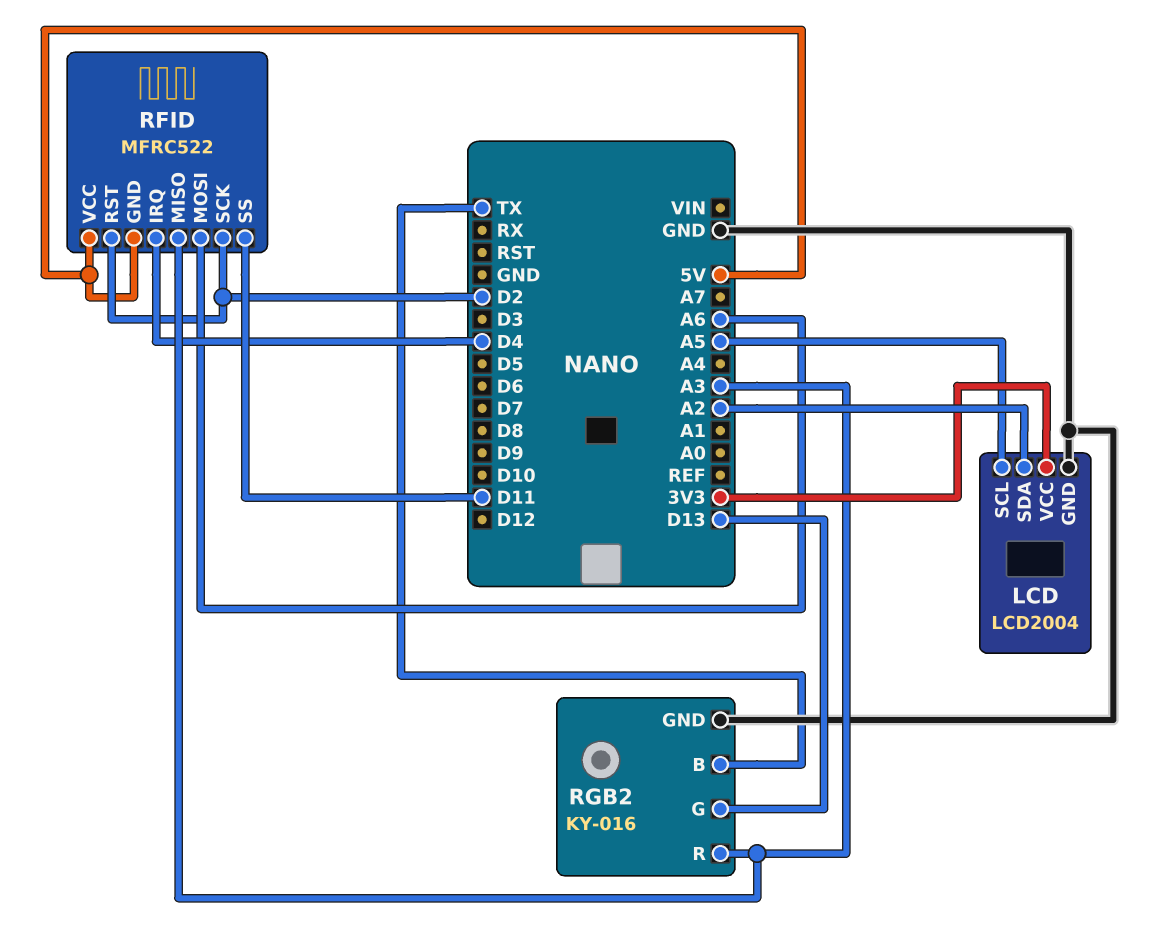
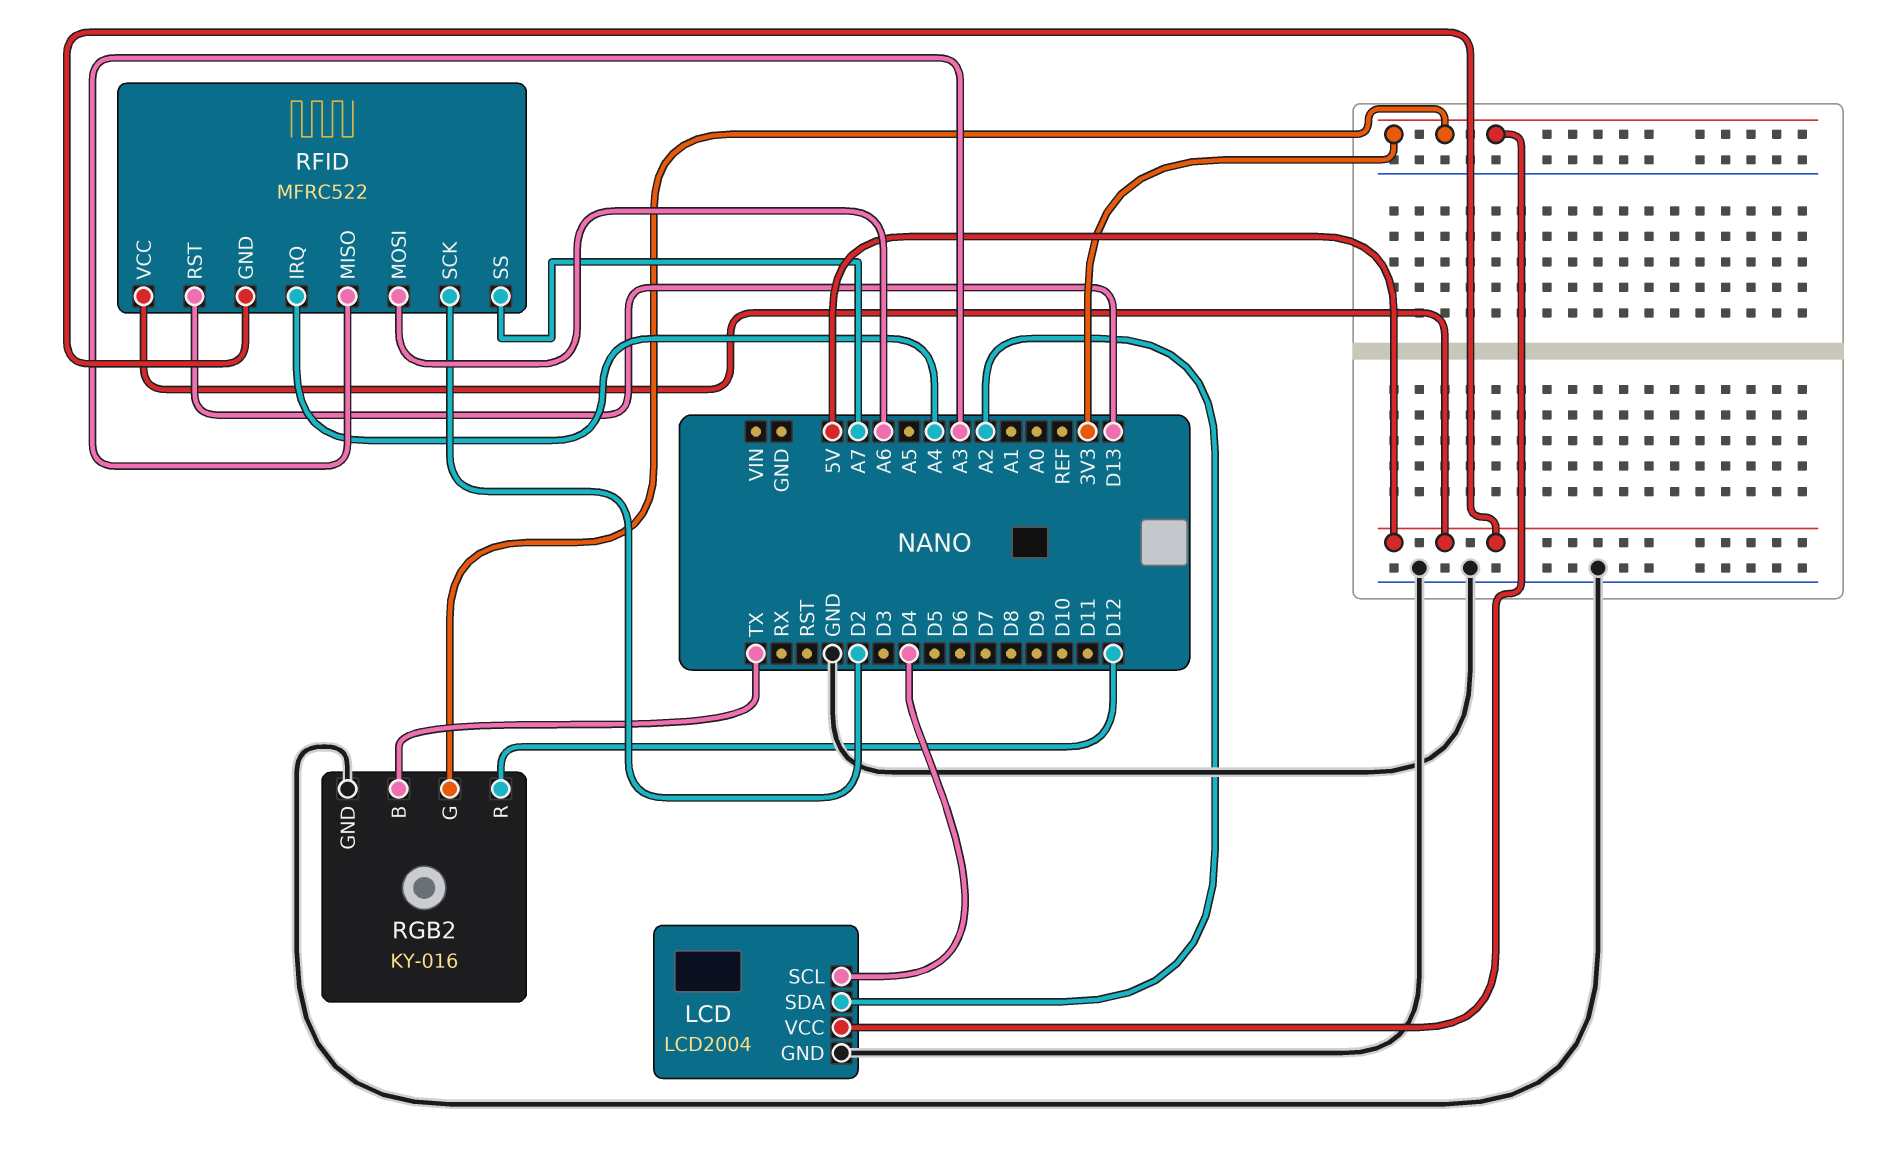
LCD pin SCL: A5 -> D4
RFID pin IRQ: D4 -> A4
RFID pin RST: D2 -> D13
RFID pin SS: D11 -> A7
RGB2 pin G: D13 -> 3V3
RGB2 pin R: A3 -> D12

